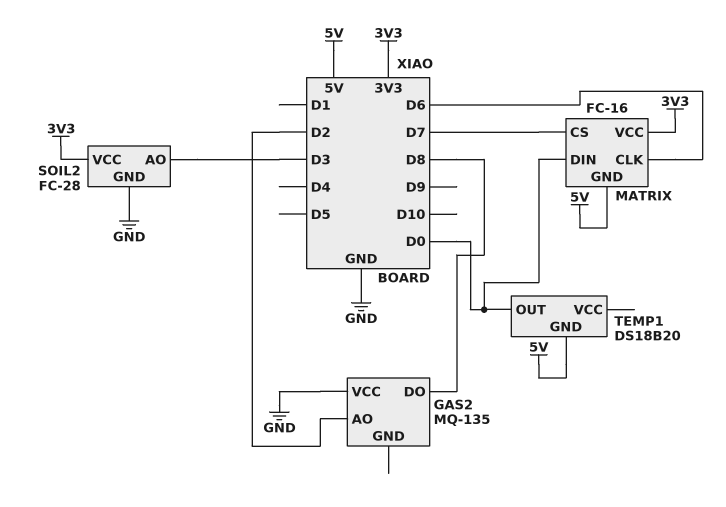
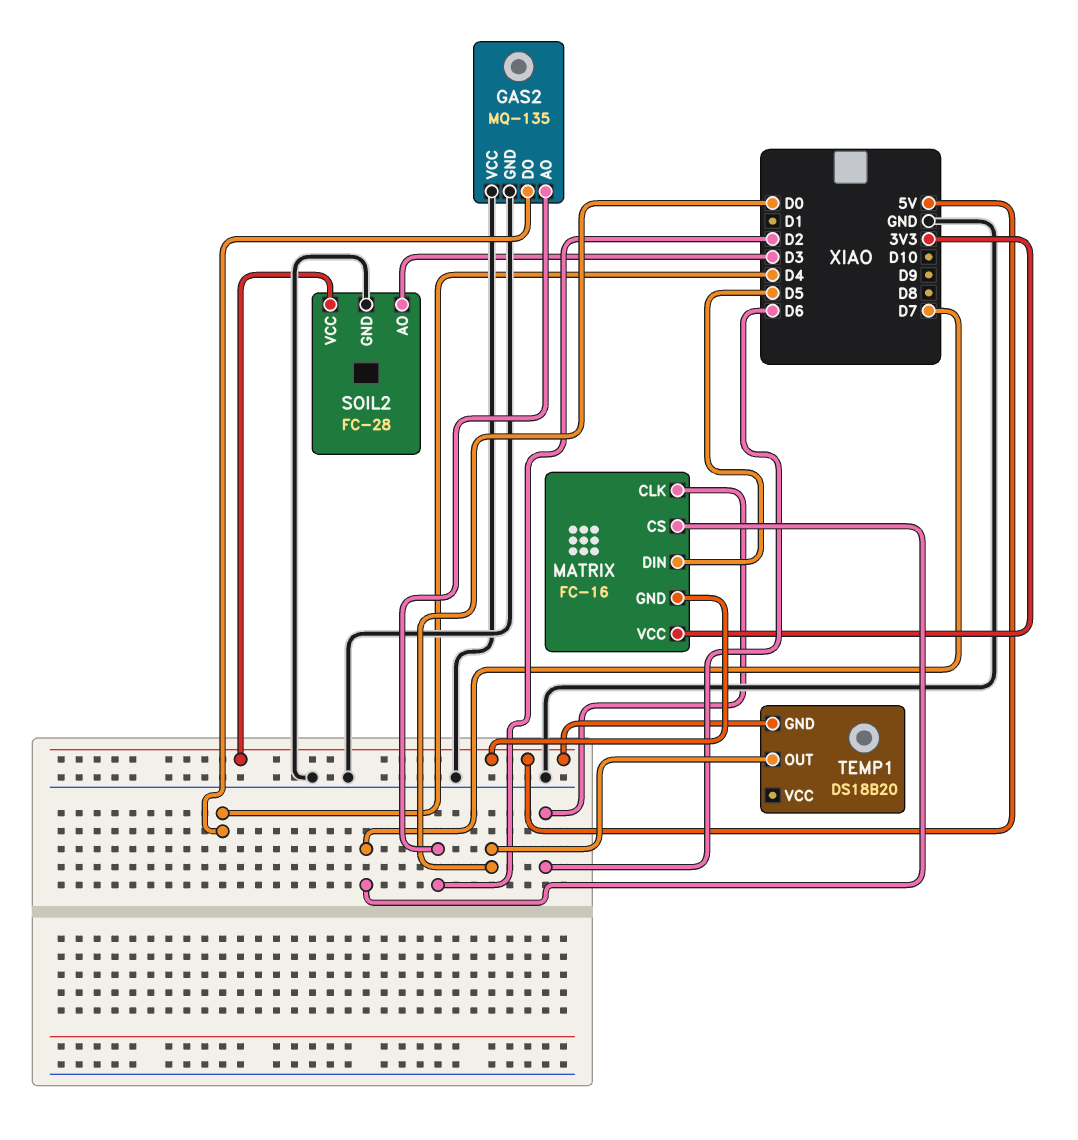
GAS2 pin DO: D8 -> D4
GAS2 pin GND: none -> GND
MATRIX pin DIN: D0 -> D5
SOIL2 pin VCC: 3V3 -> 5V

